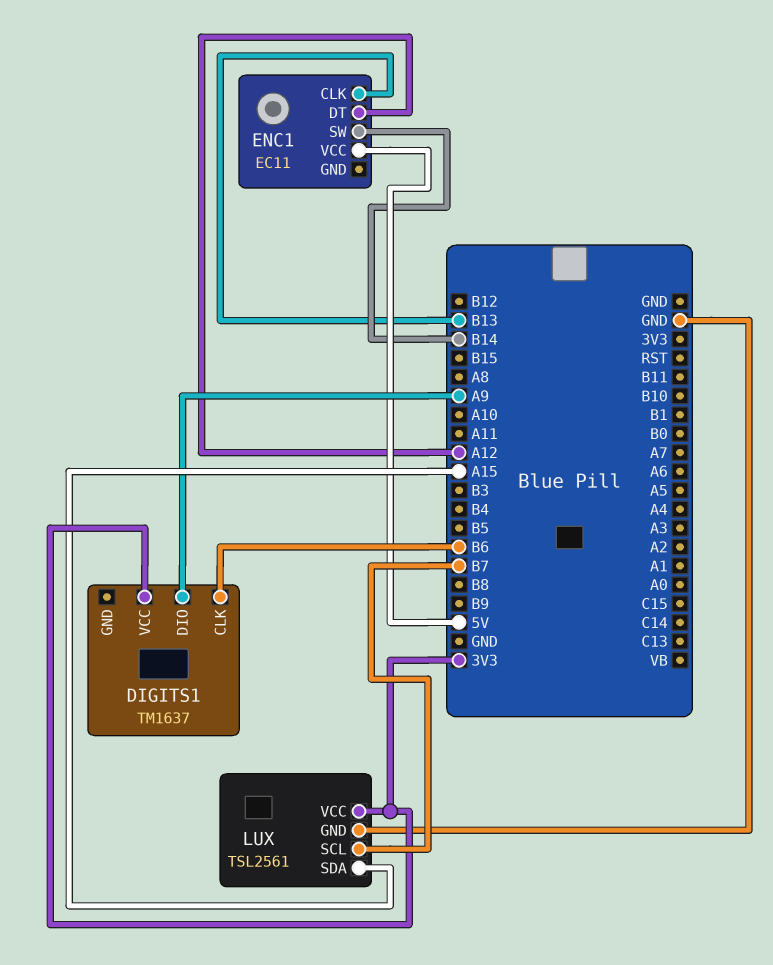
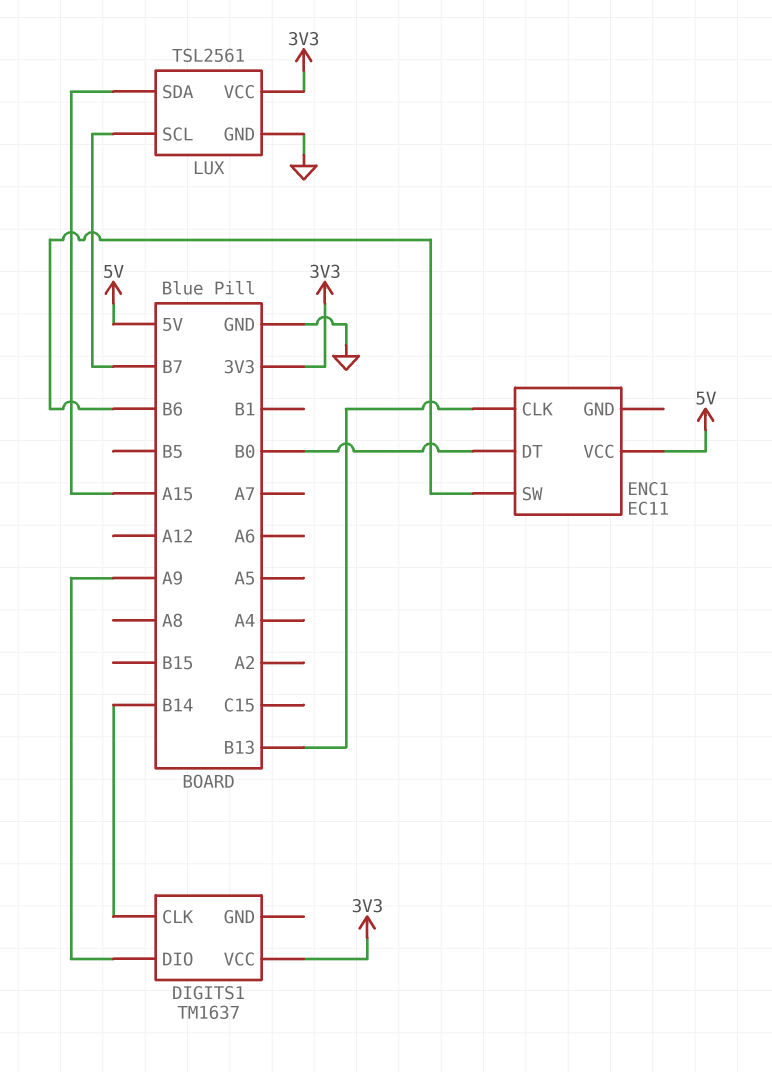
DIGITS1 pin CLK: B6 -> B14
ENC1 pin DT: A12 -> B0
ENC1 pin SW: B14 -> B6

